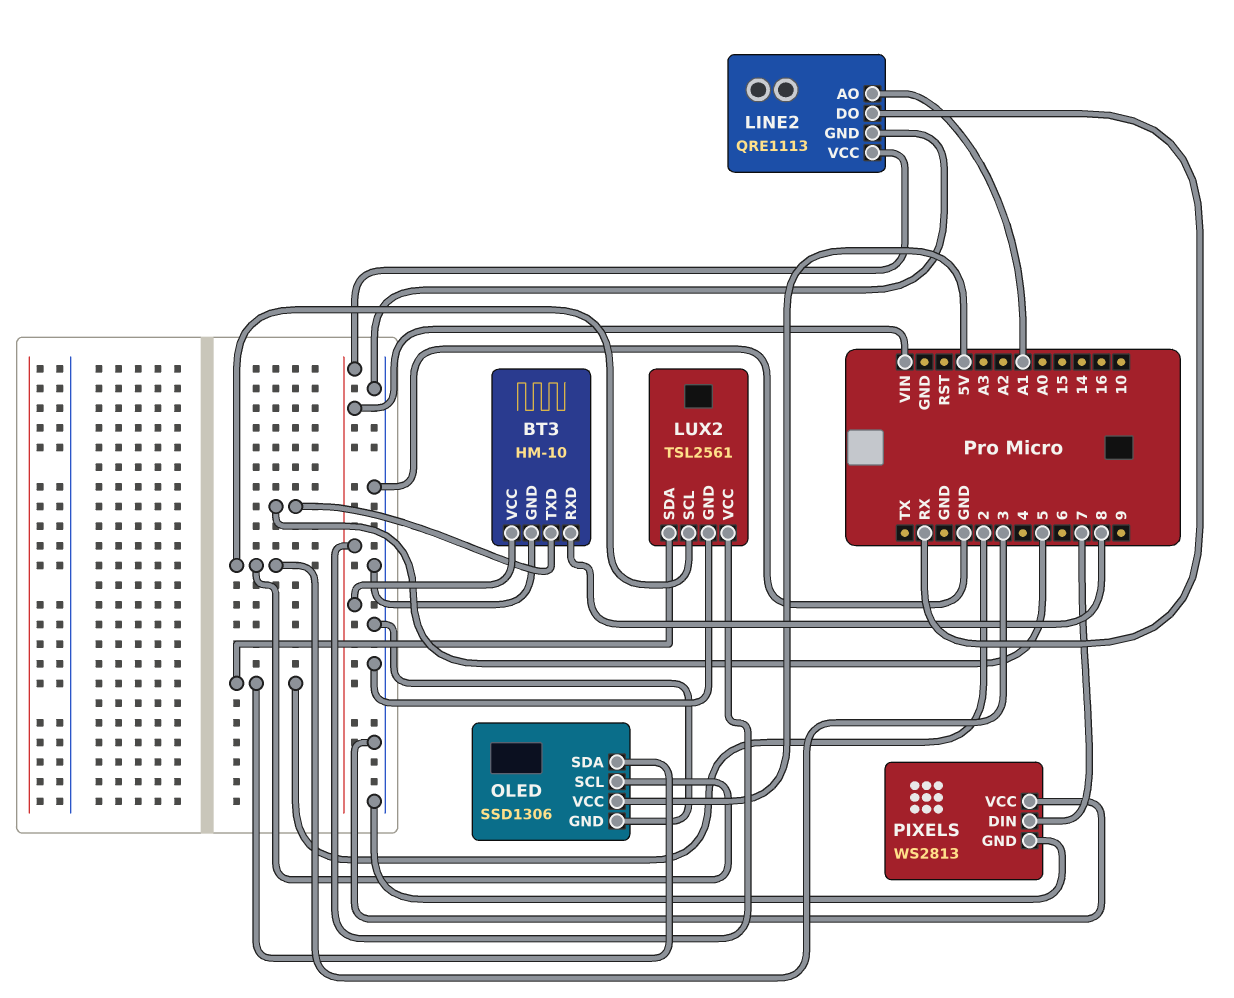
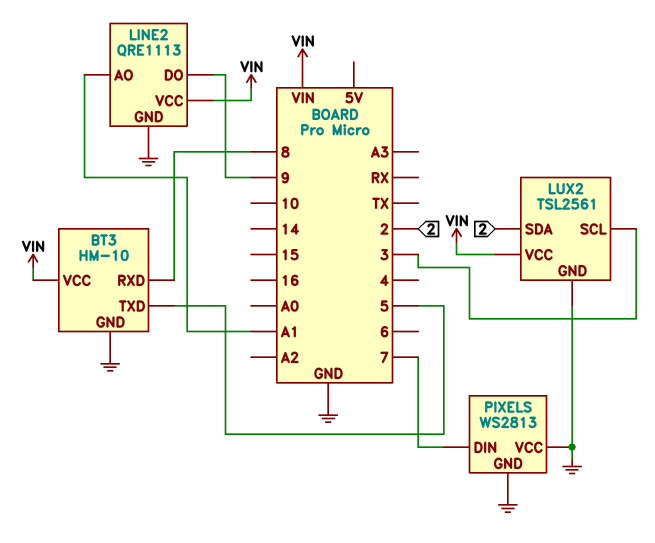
LINE2 pin DO: RX -> 9
OLED: SSD1306 -> none
OLED pin GND: GND -> none
OLED pin SCL: 3 -> none
OLED pin SDA: 2 -> none
OLED pin VCC: 5V -> none

